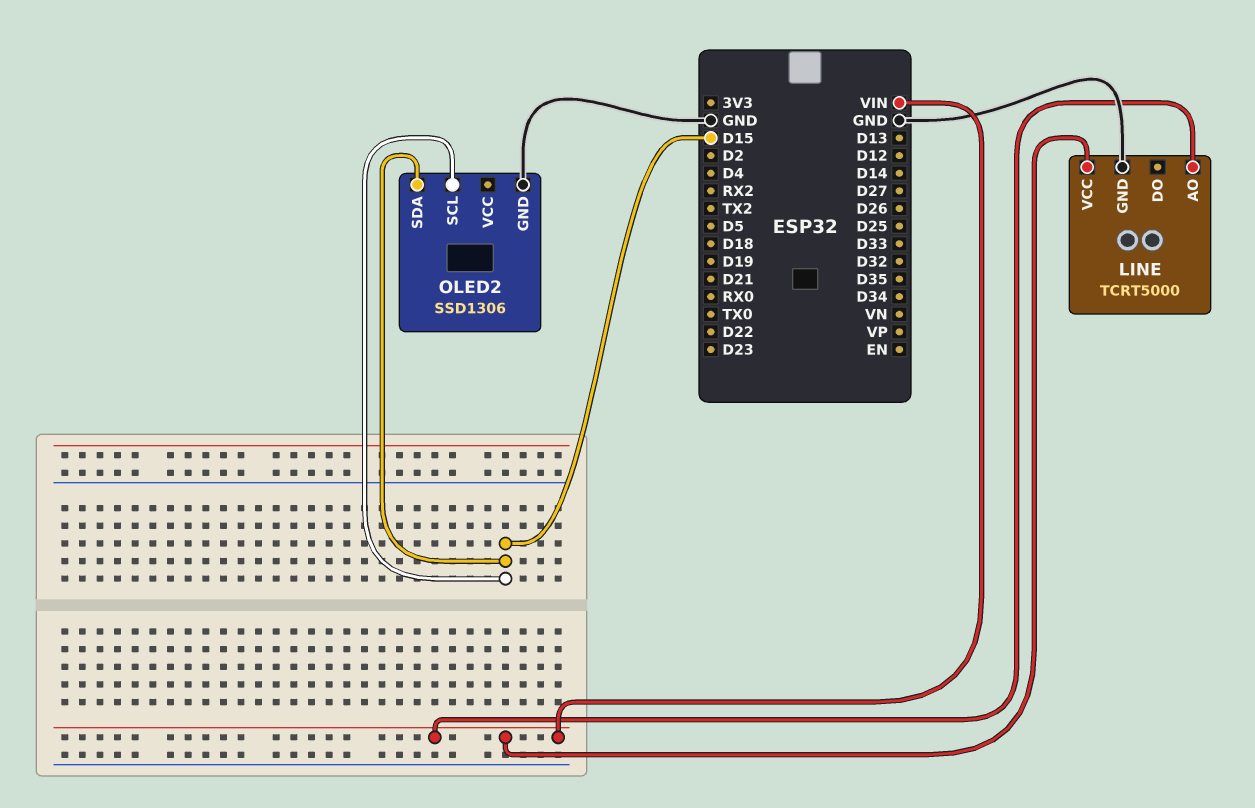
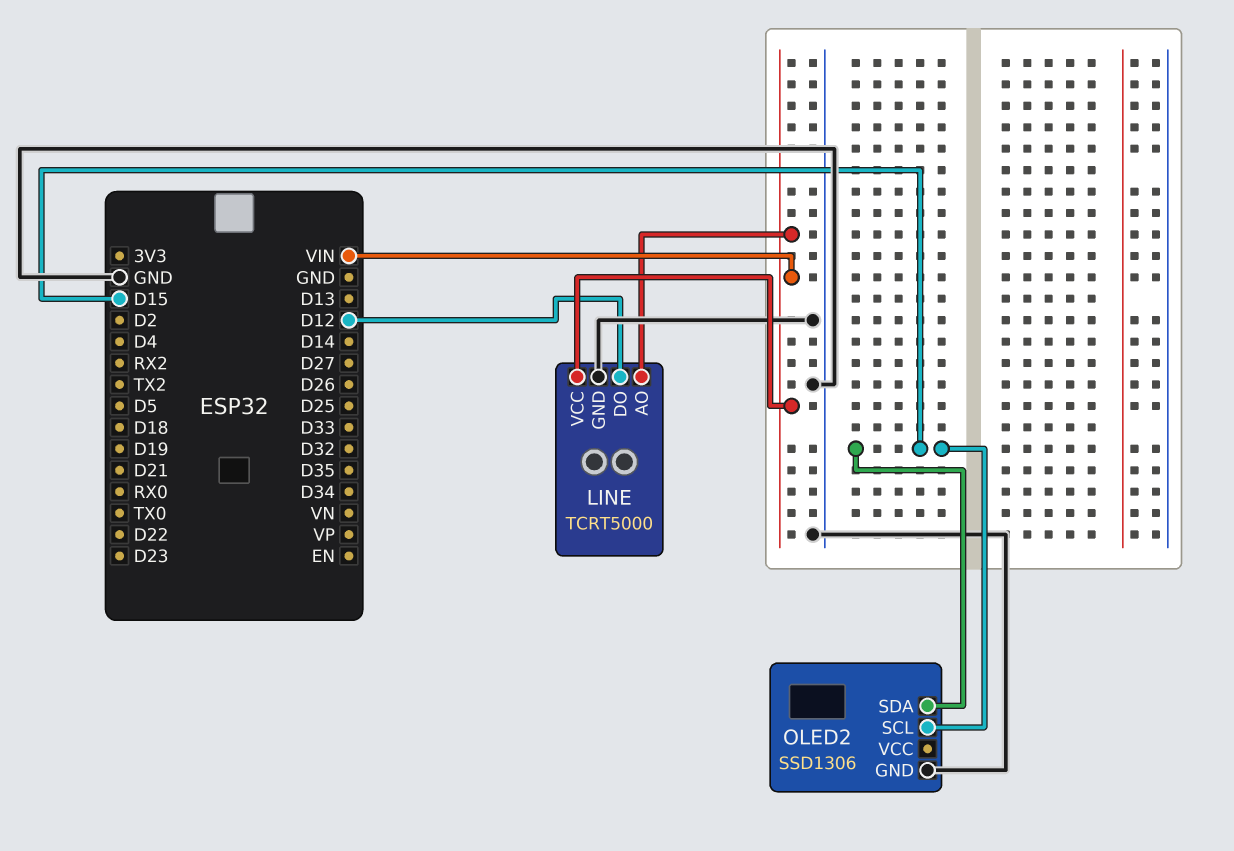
LINE pin DO: none -> D12

